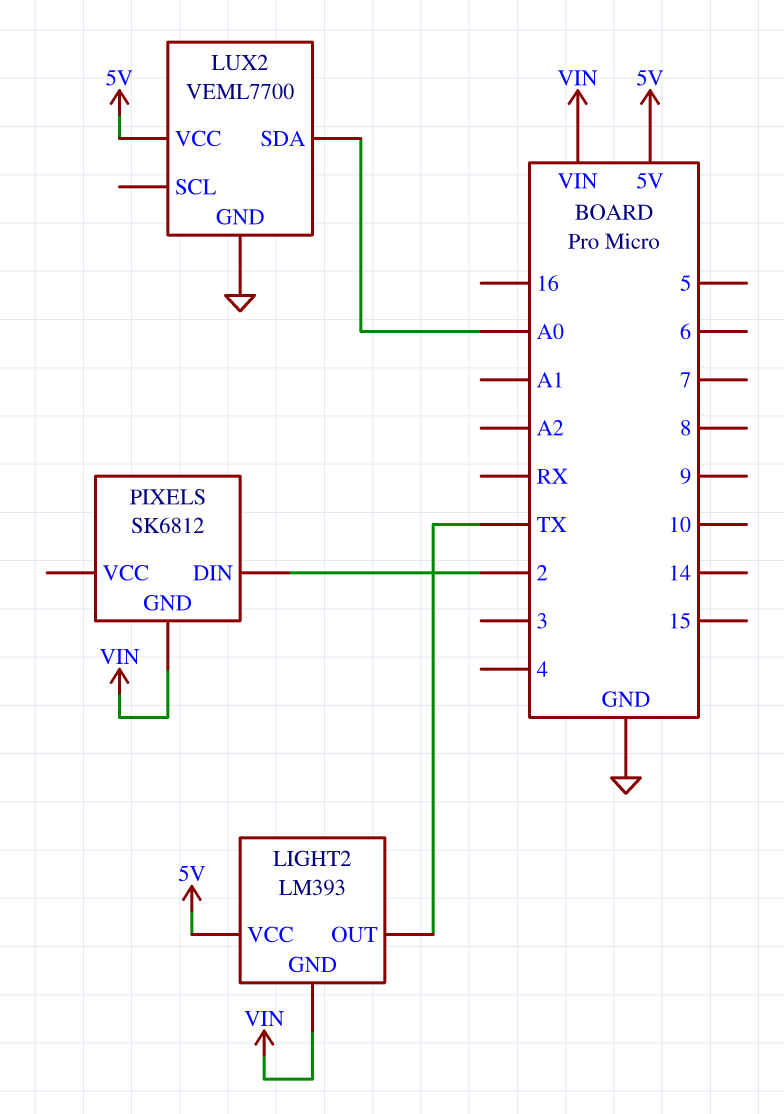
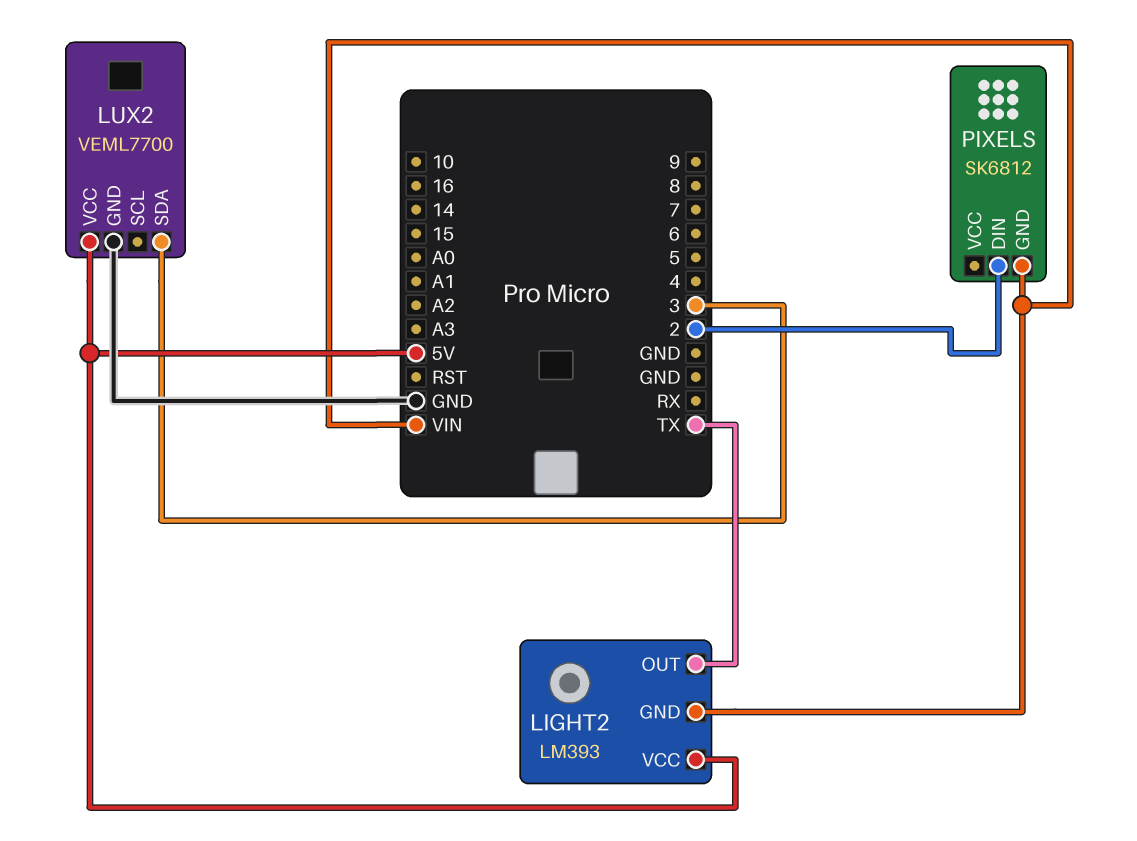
LUX2 pin SDA: A0 -> 3

